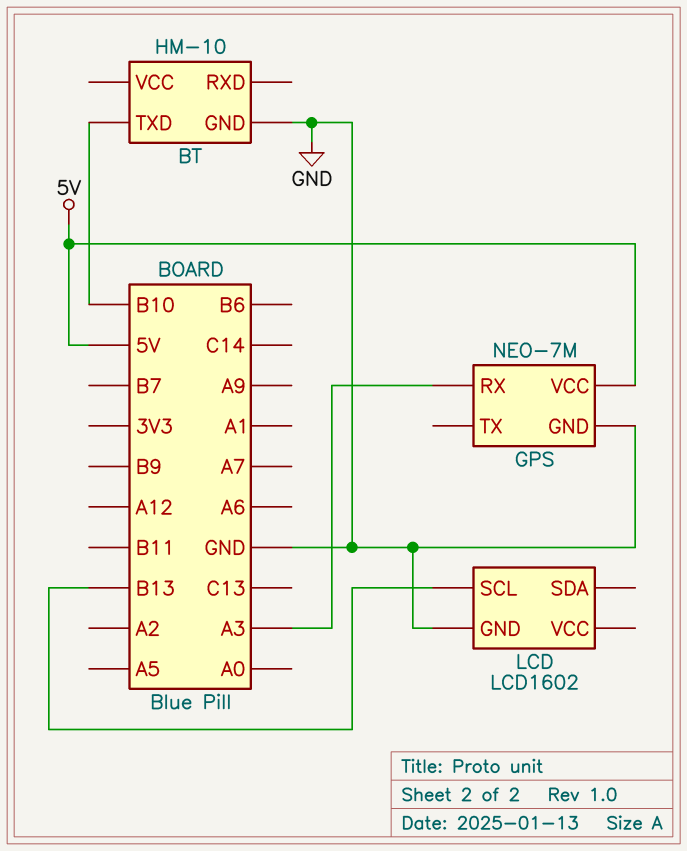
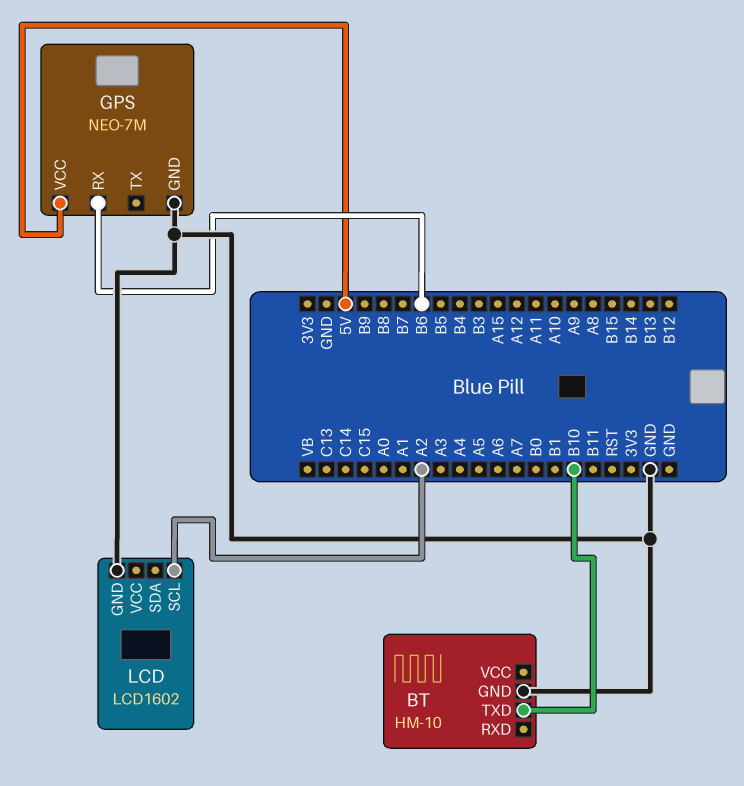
GPS pin RX: A3 -> B6
LCD pin SCL: B13 -> A2

